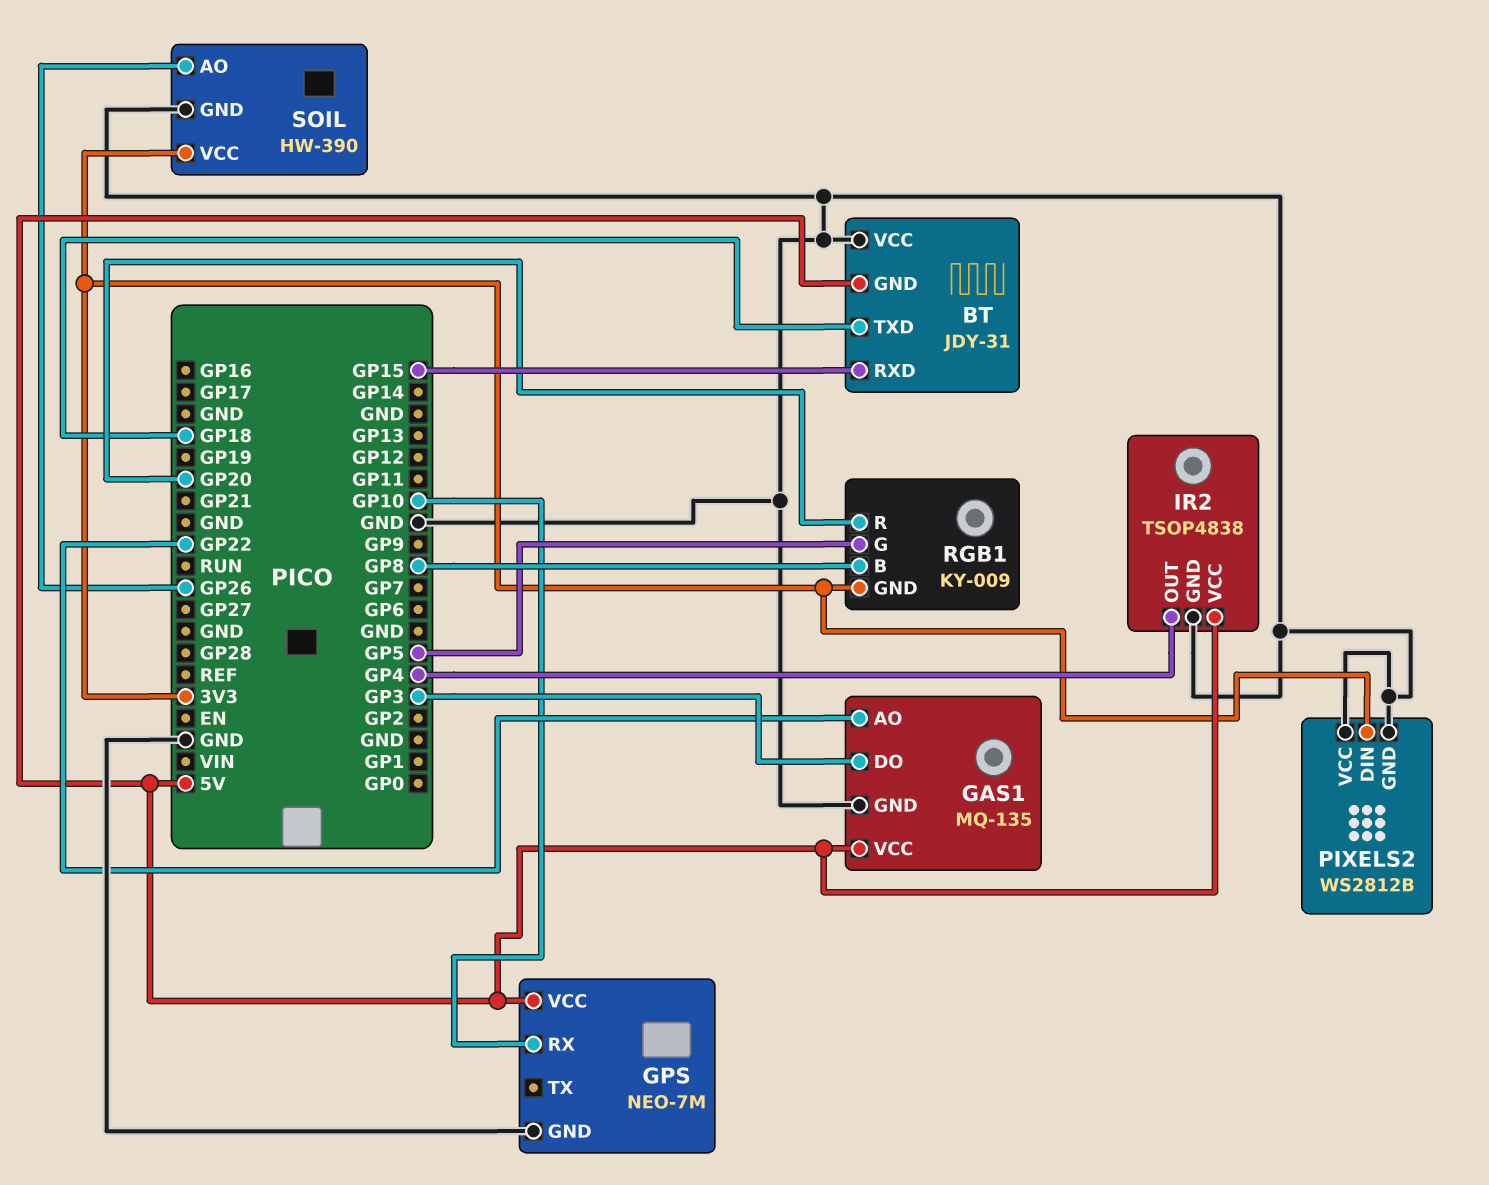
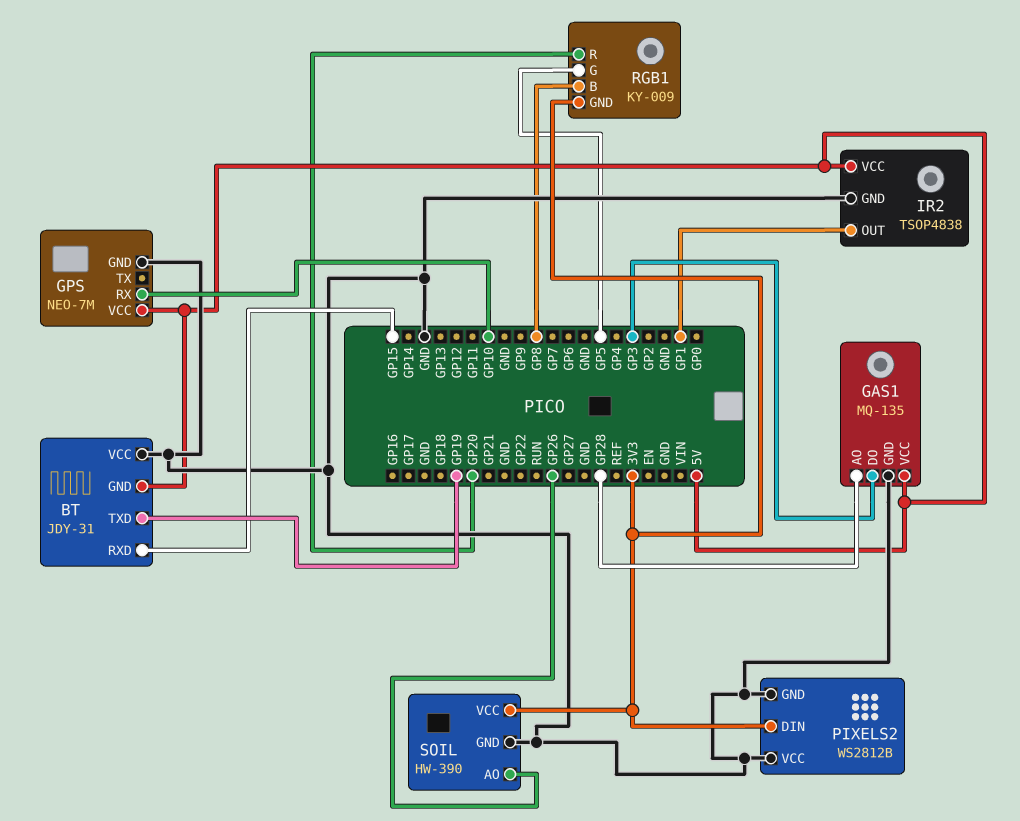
BT pin TXD: GP18 -> GP19
GAS1 pin AO: GP22 -> GP28
IR2 pin OUT: GP4 -> GP1

